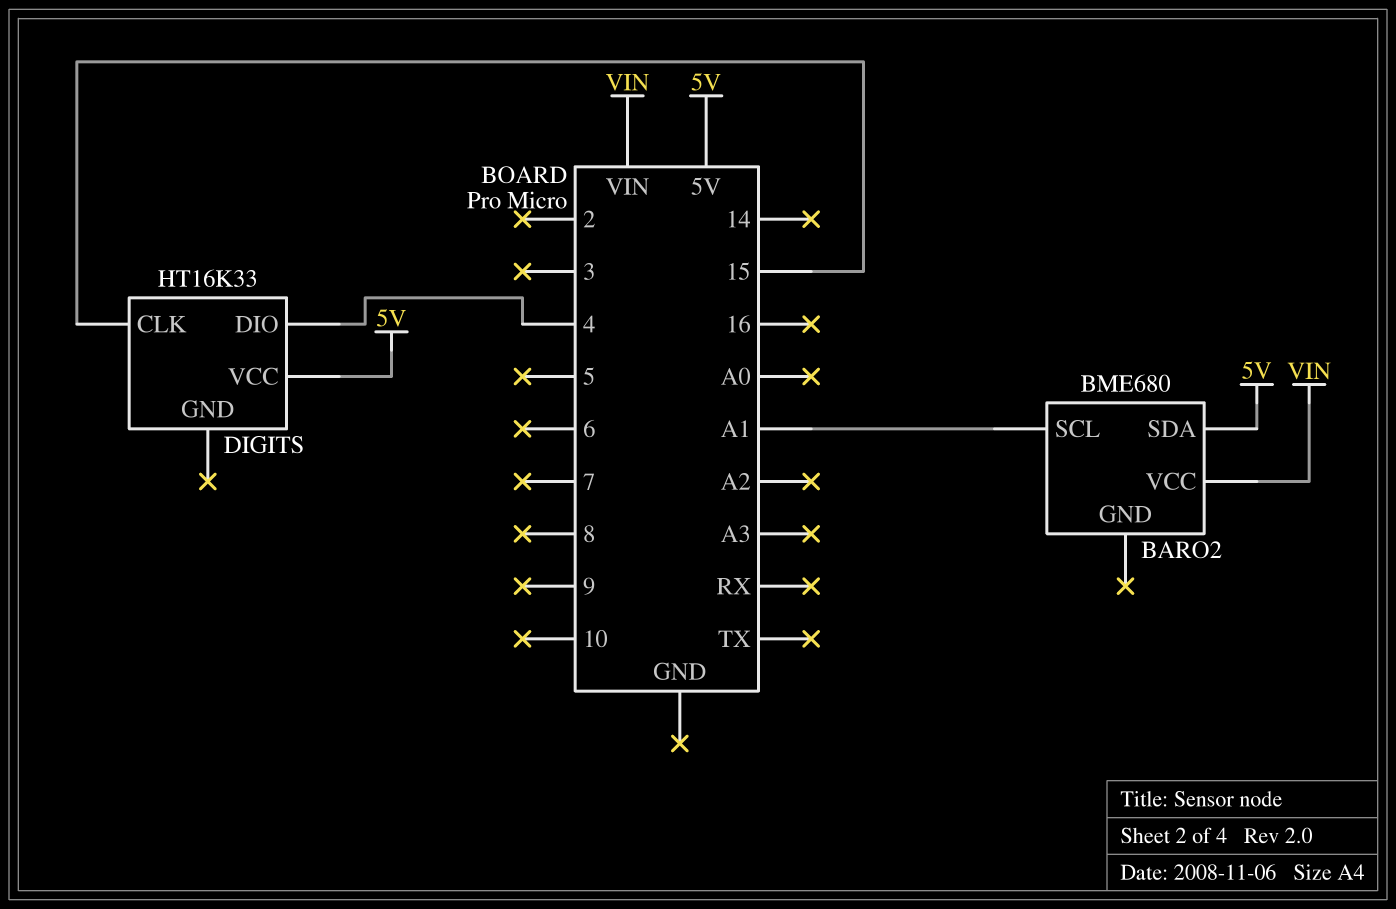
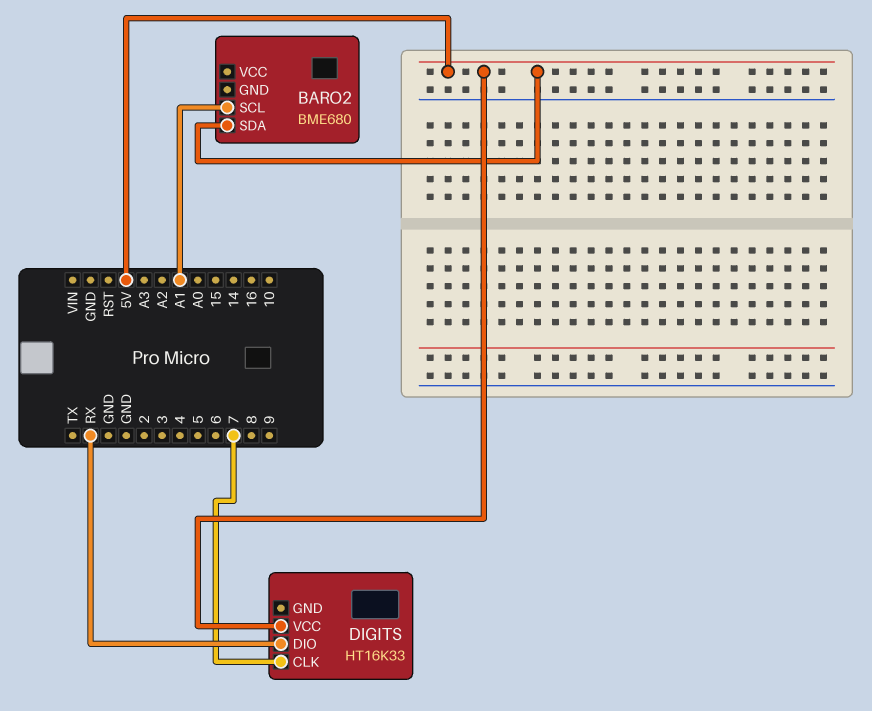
BARO2 pin VCC: VIN -> none
DIGITS pin CLK: 15 -> 7
DIGITS pin DIO: 4 -> RX

